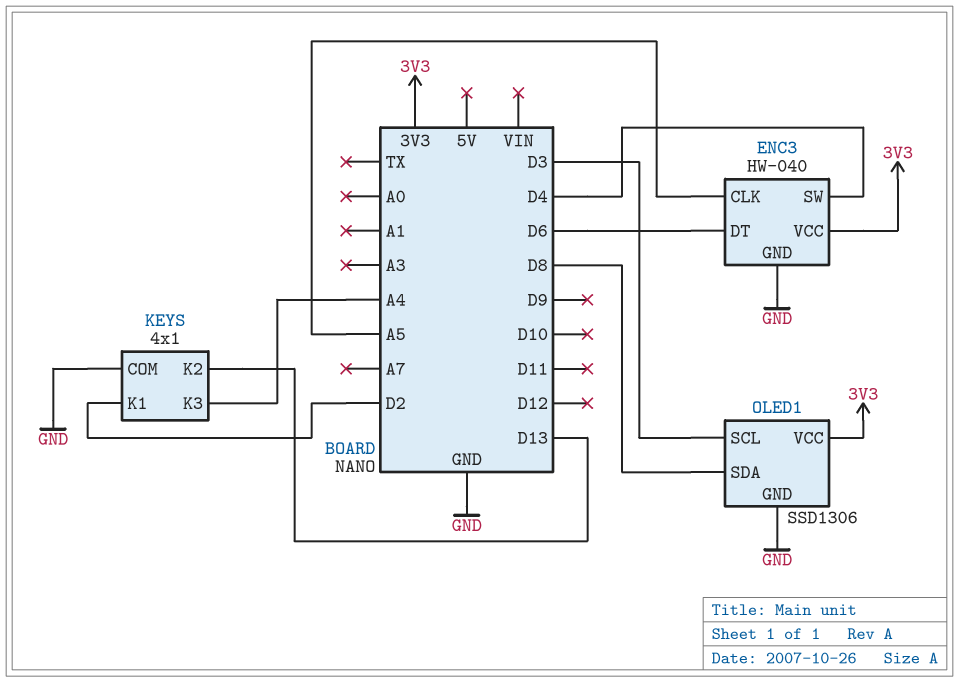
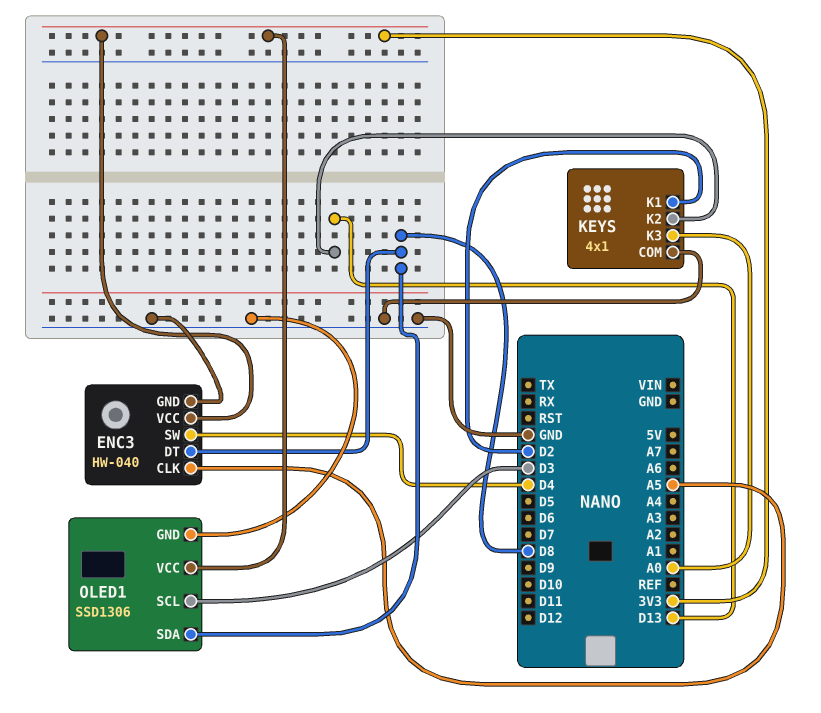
ENC3 pin DT: D6 -> D8
KEYS pin K3: A4 -> A0

